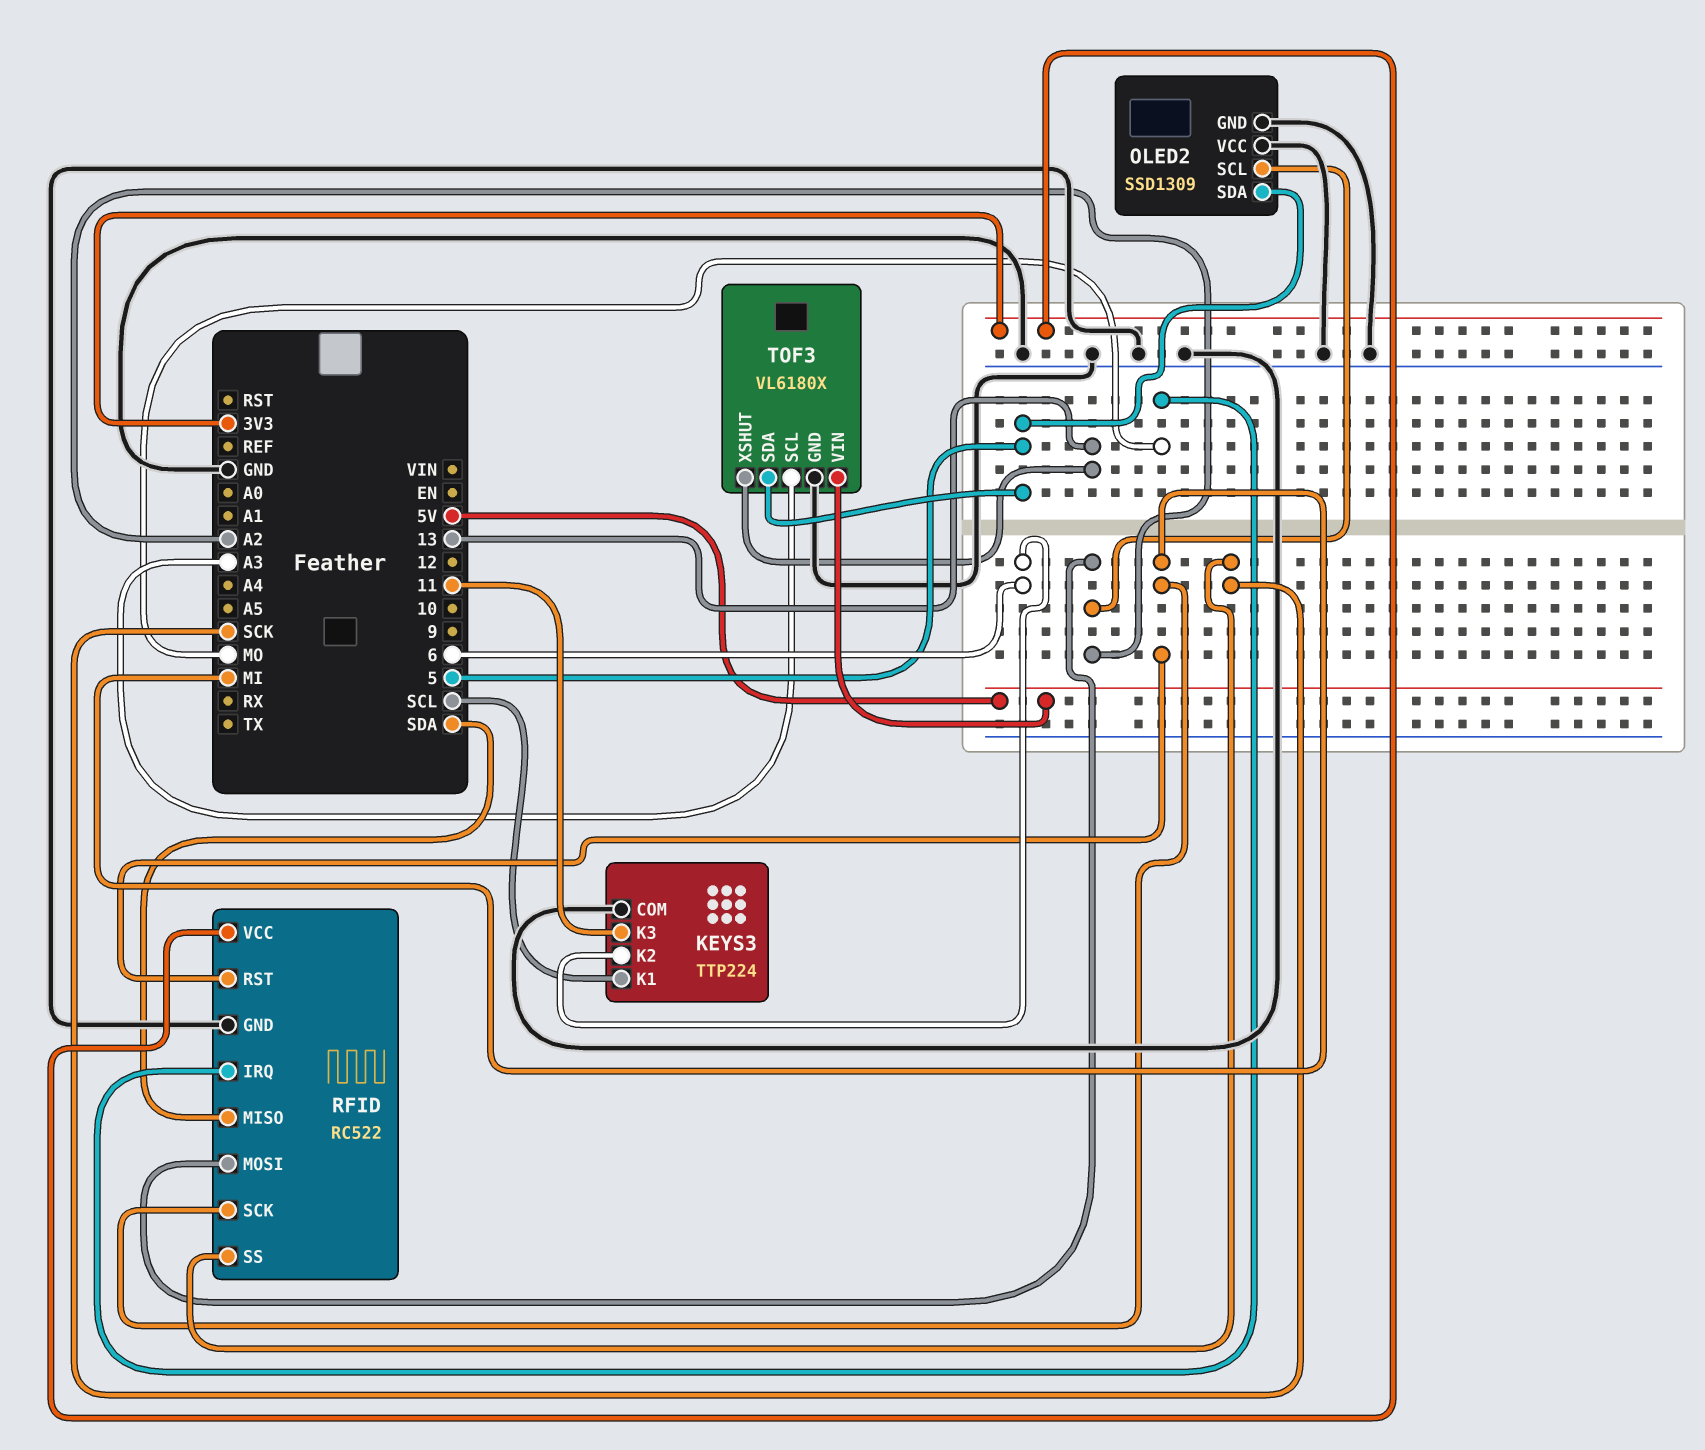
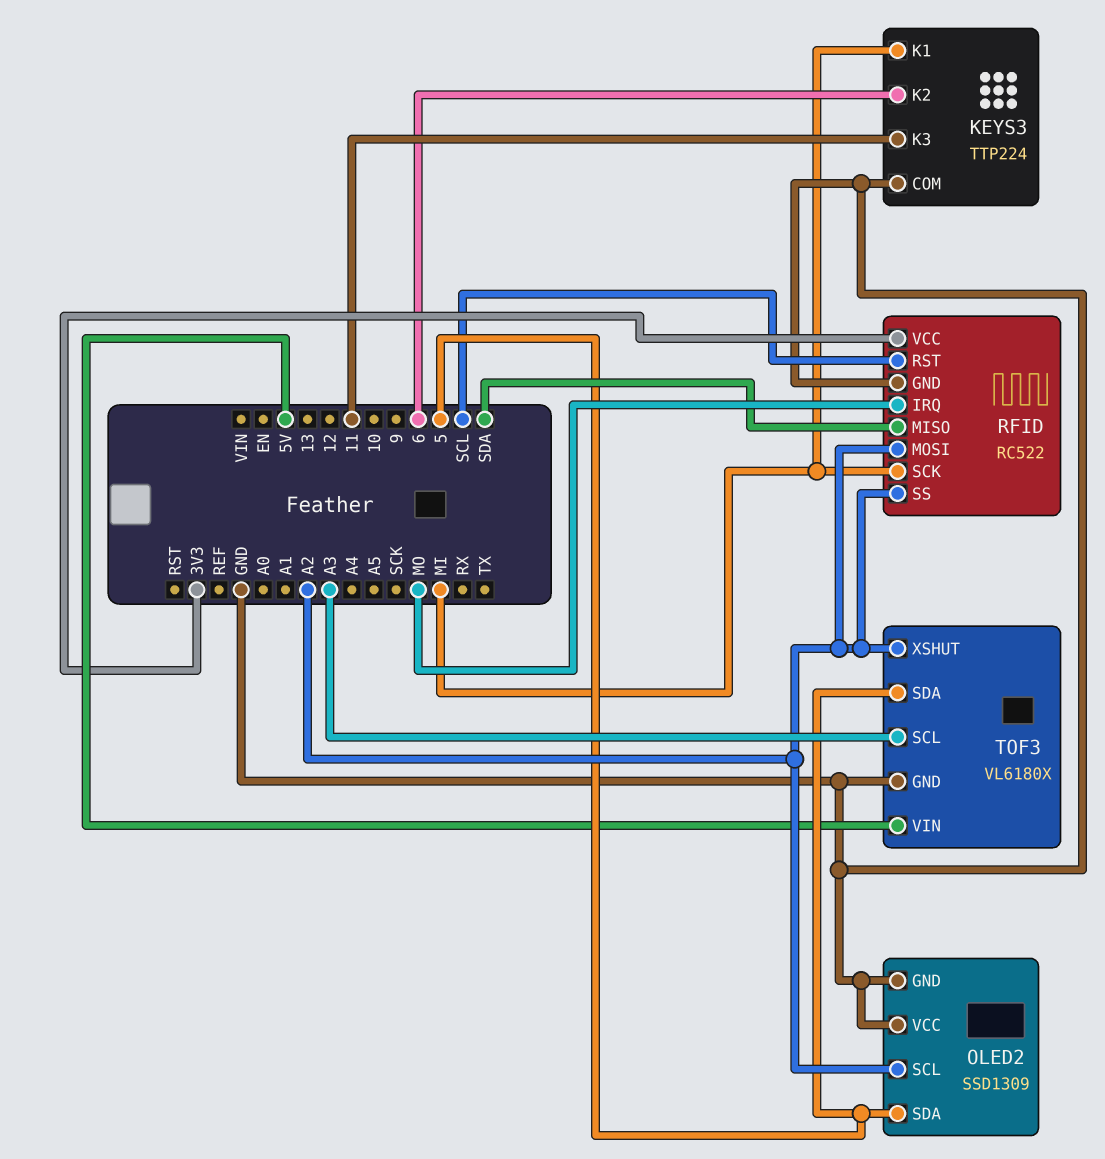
KEYS3 pin K1: SCL -> MI
RFID pin RST: MI -> SCL
RFID pin SS: SCK -> A2
TOF3 pin XSHUT: 13 -> A2

